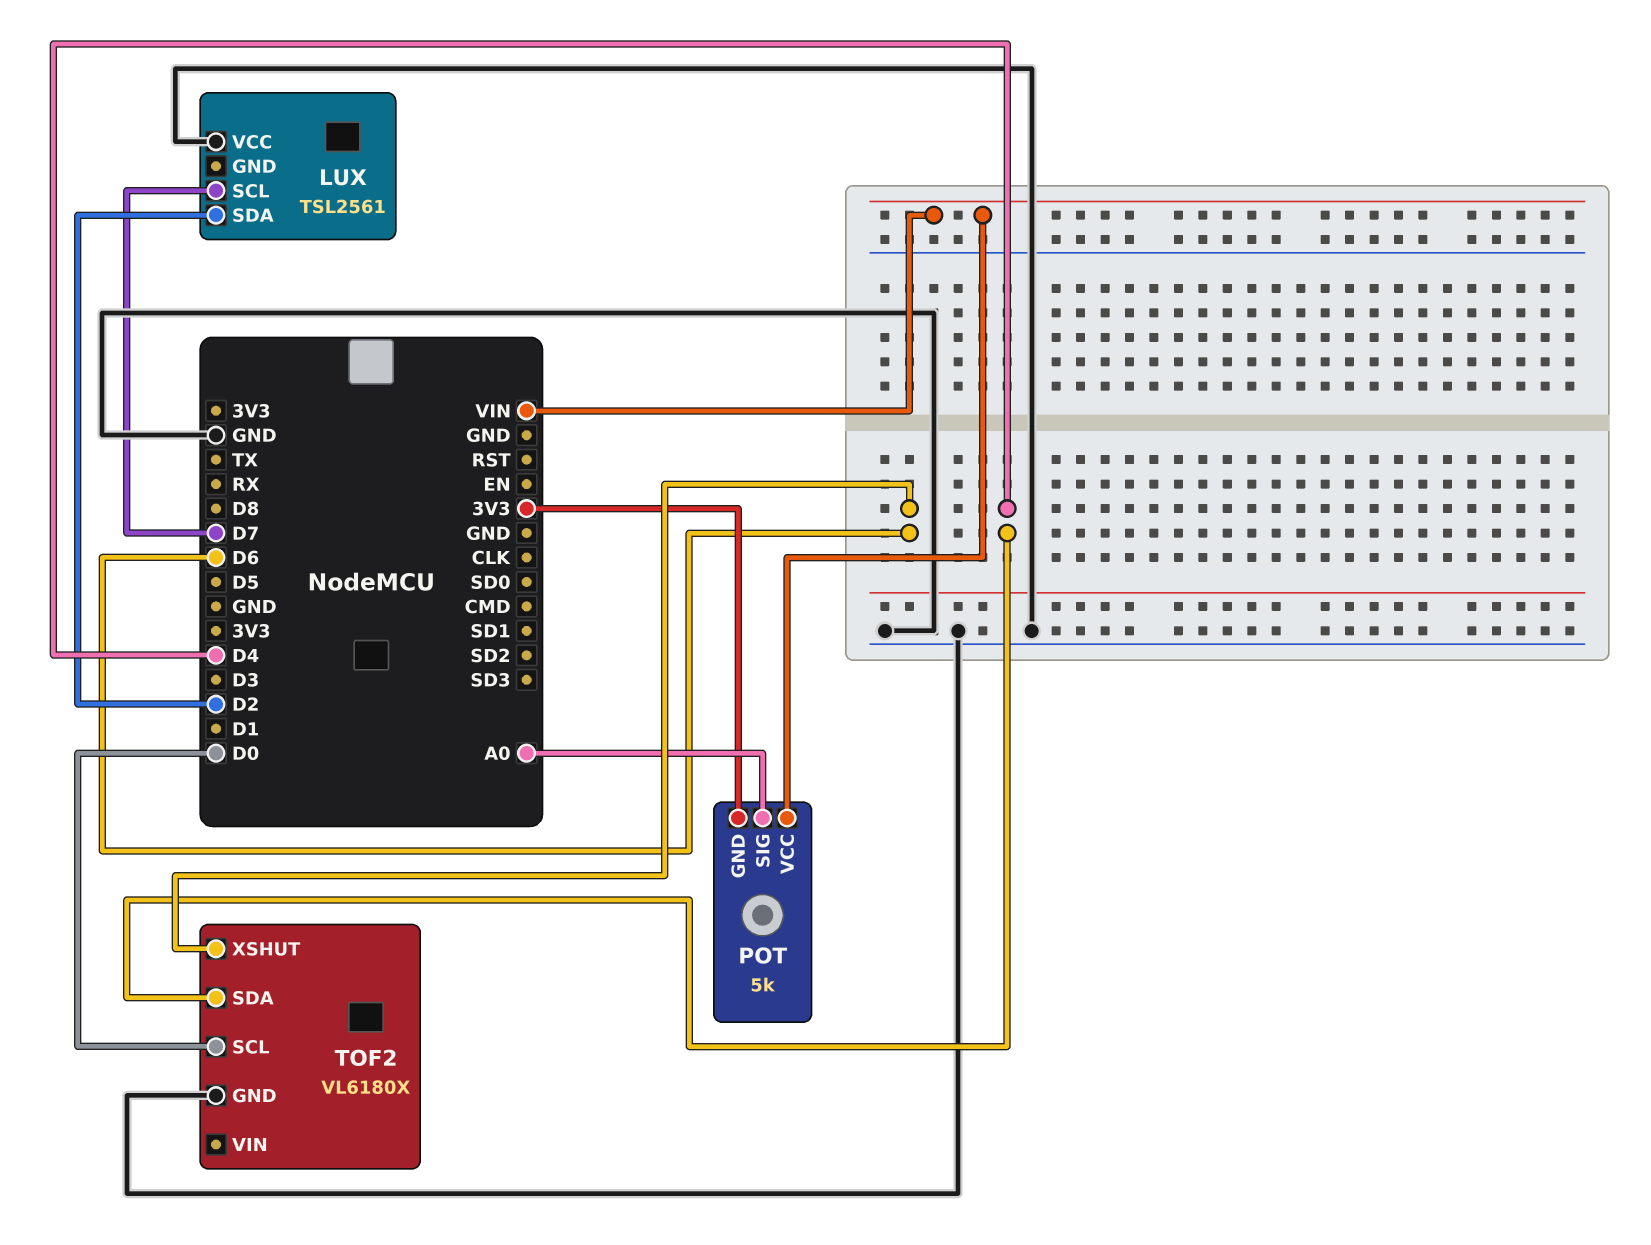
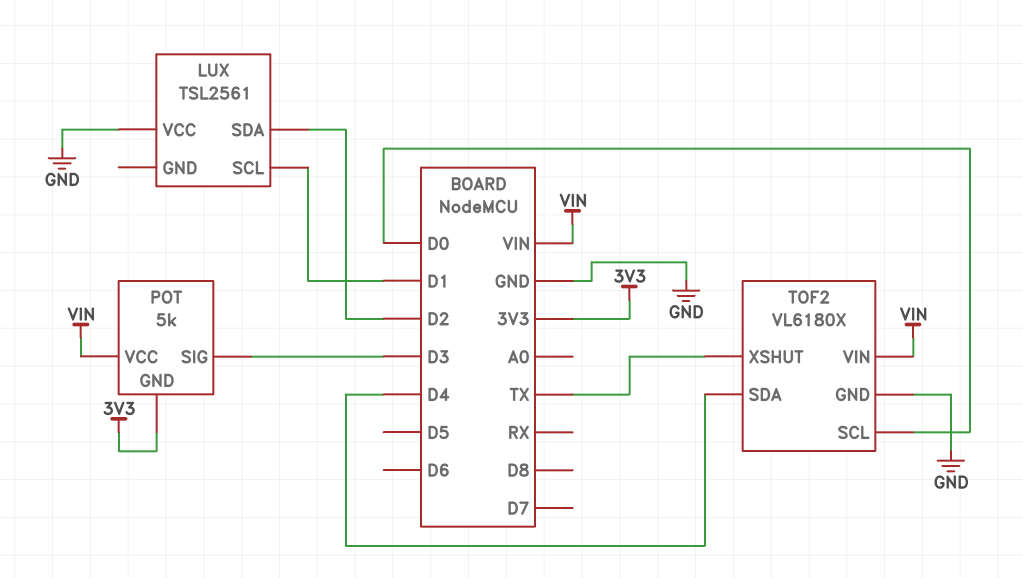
LUX pin SCL: D7 -> D1
POT pin SIG: A0 -> D3
TOF2 pin VIN: none -> VIN
TOF2 pin XSHUT: D6 -> TX

